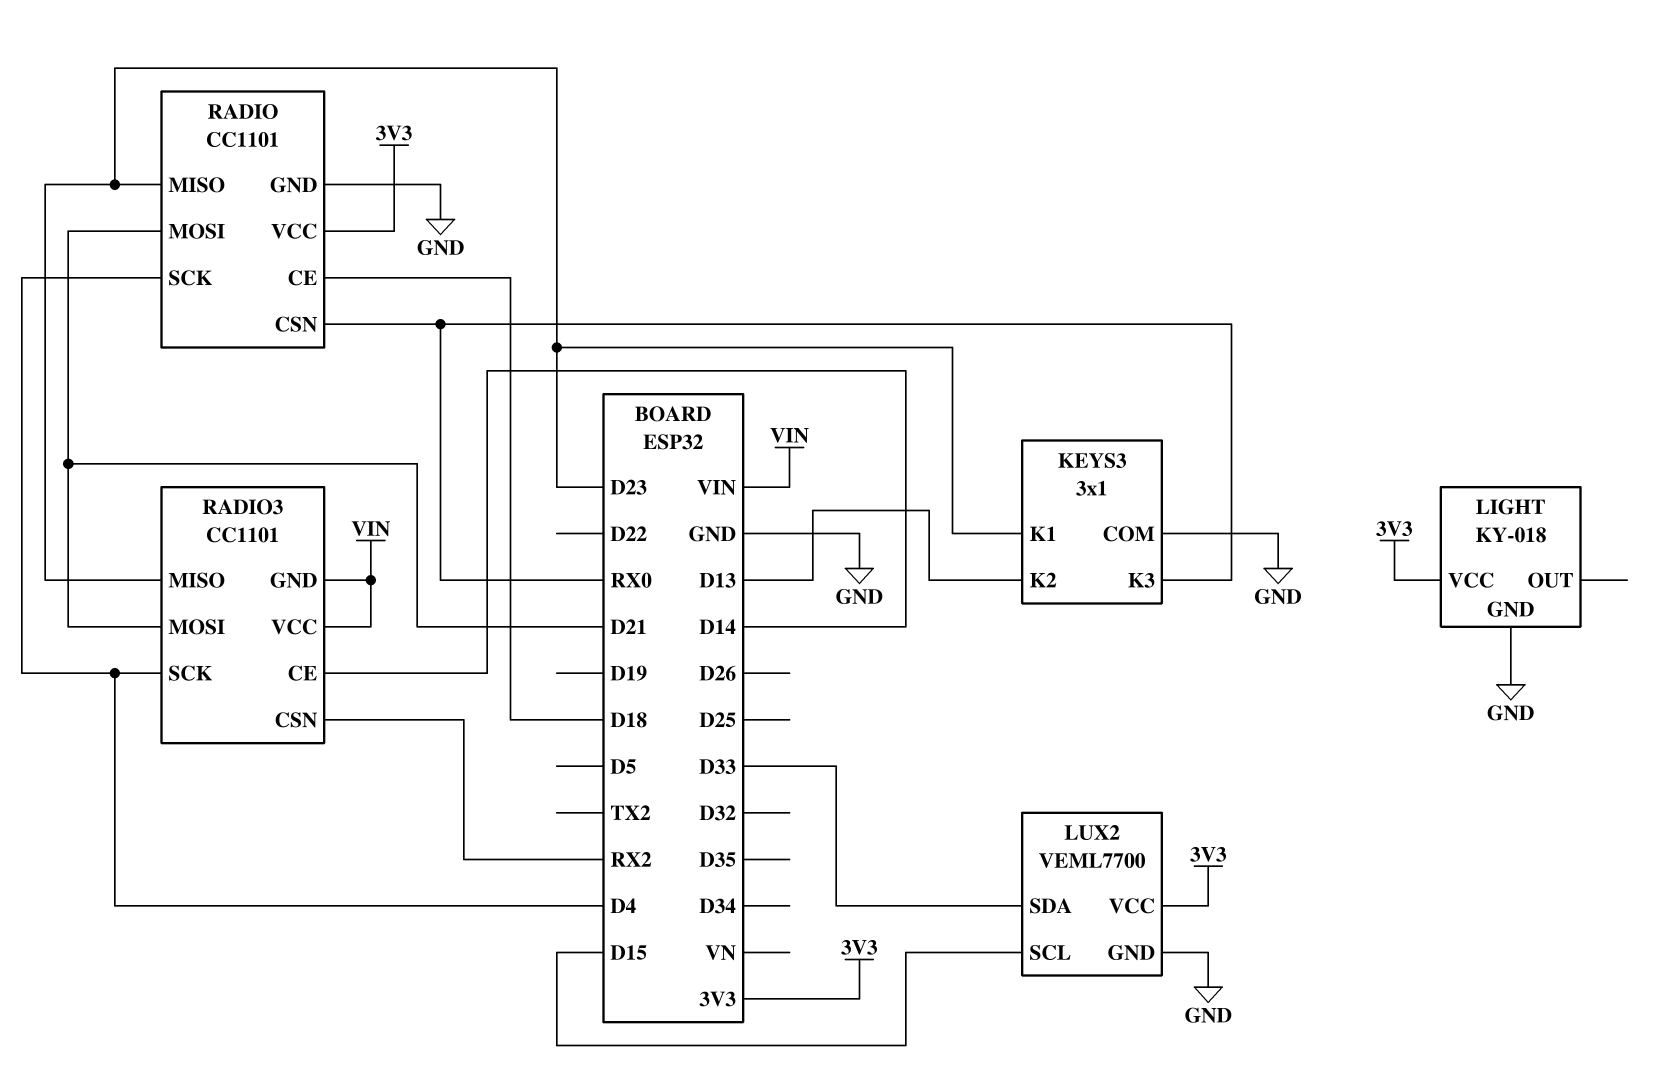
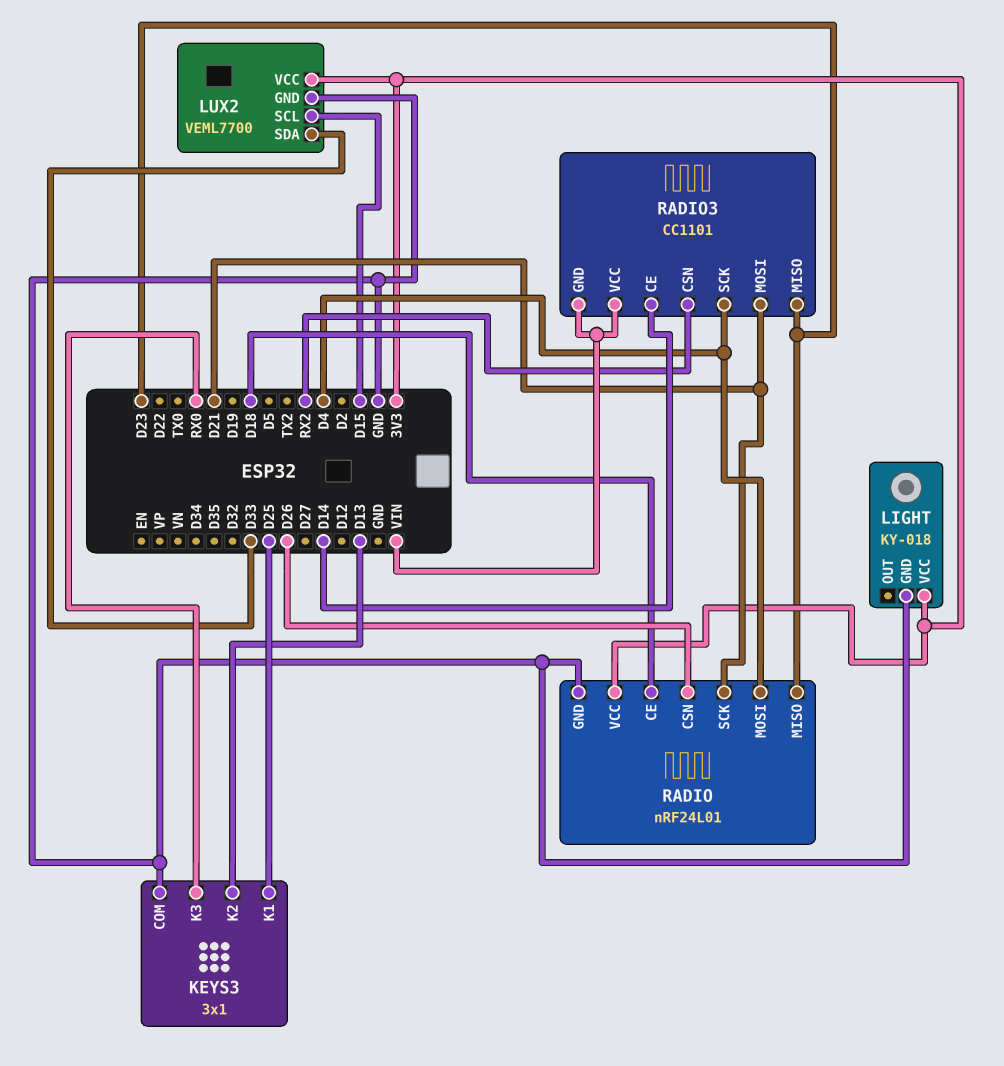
KEYS3 pin K1: D23 -> D25
RADIO: CC1101 -> nRF24L01
RADIO pin CSN: RX0 -> D26
RADIO pin MOSI: D21 -> D4
RADIO pin SCK: D4 -> D21

